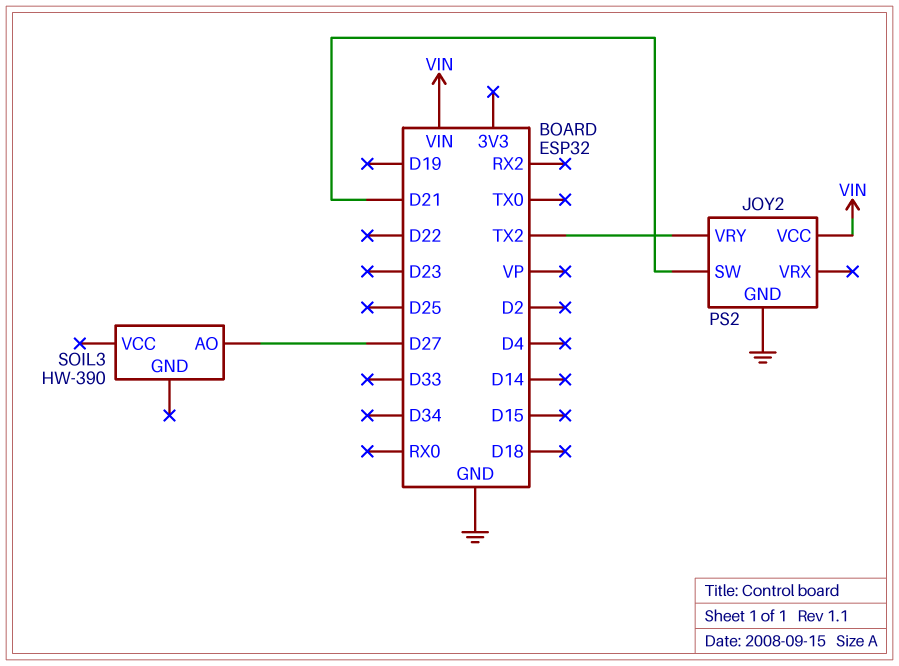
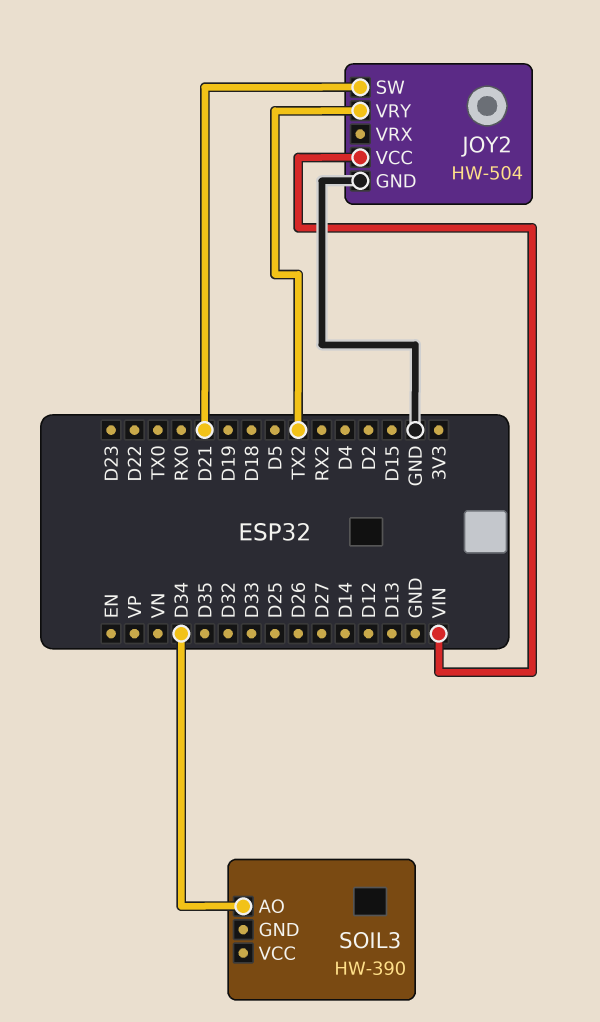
JOY2: PS2 -> HW-504
SOIL3 pin AO: D27 -> D34

